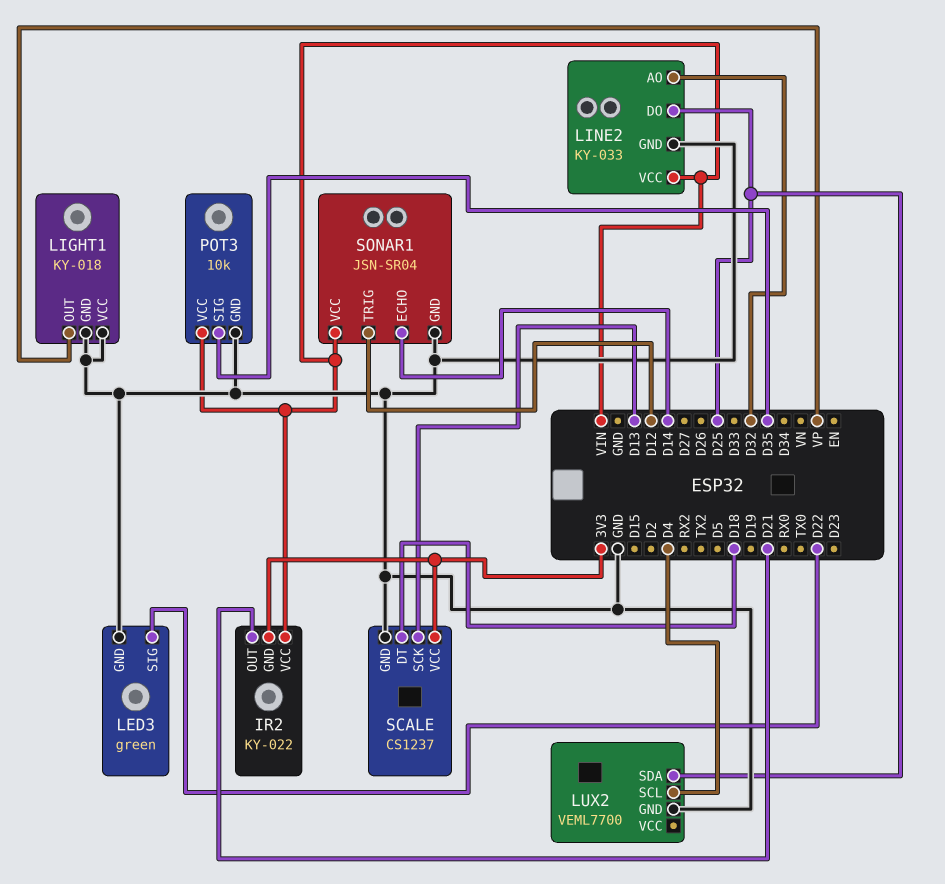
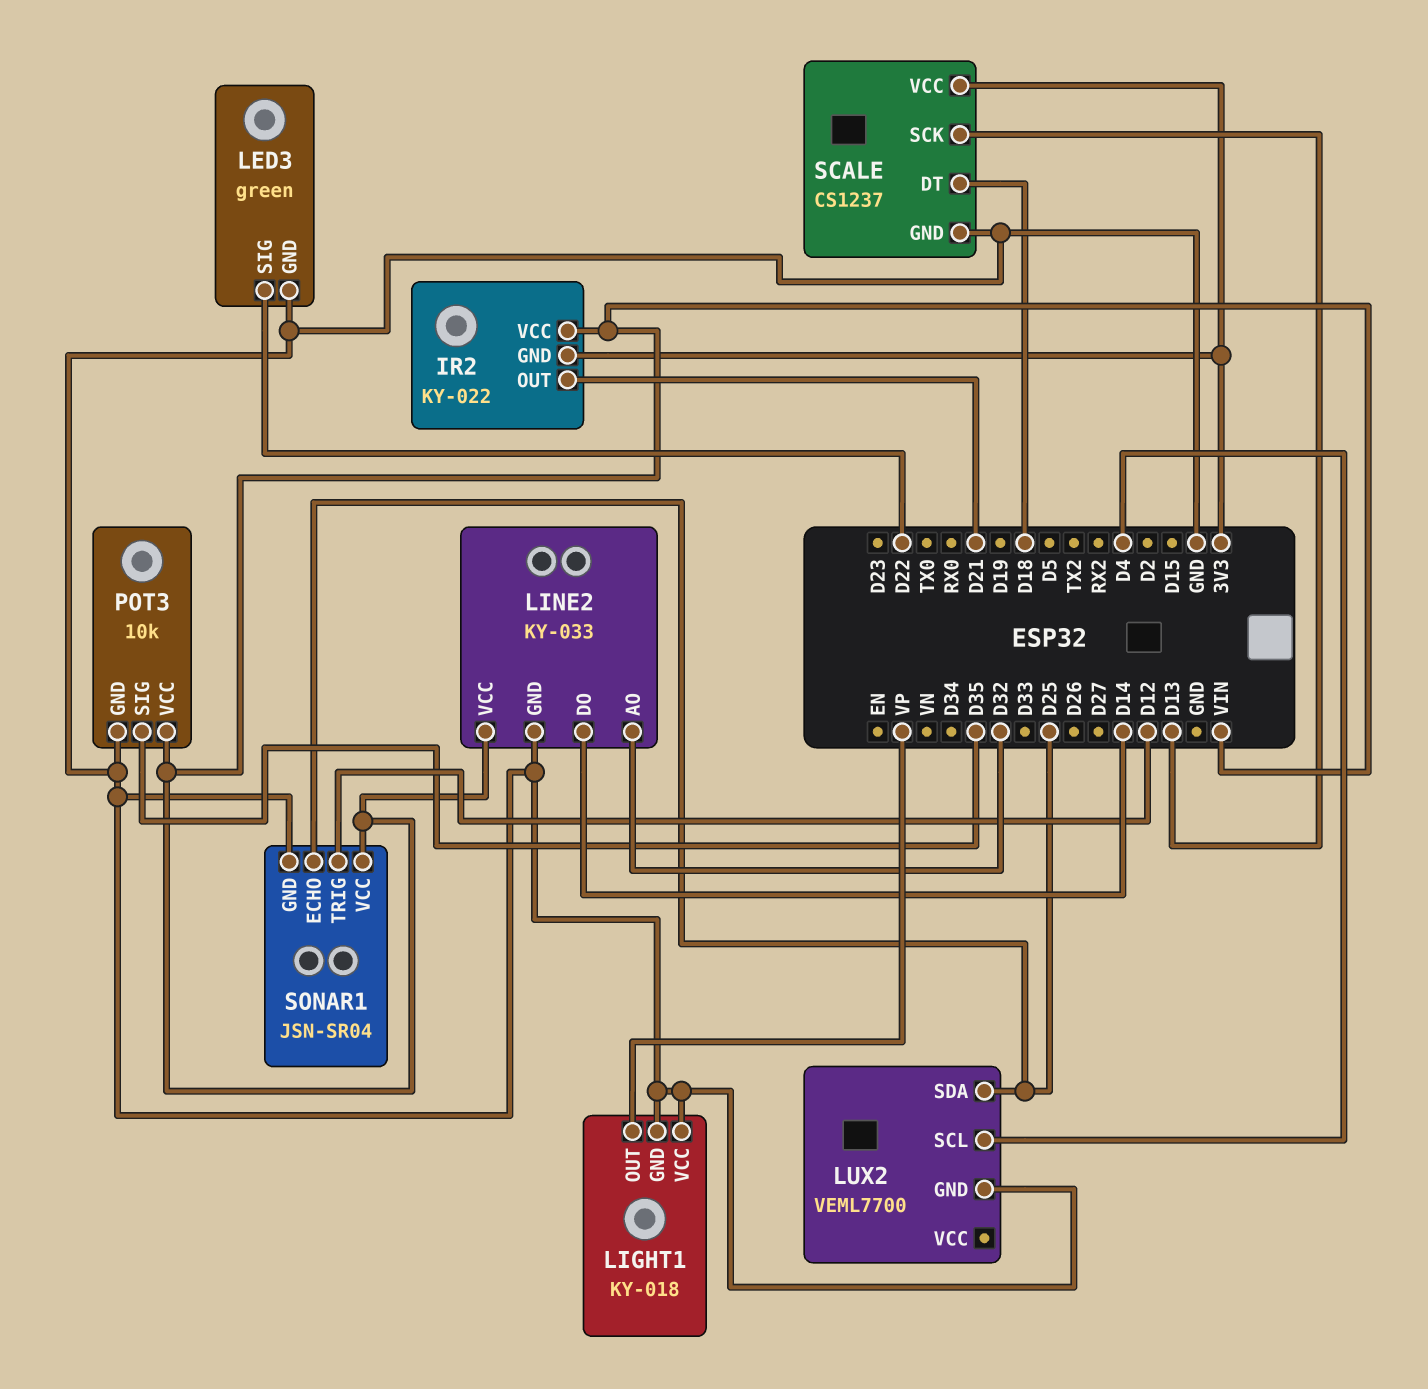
LINE2 pin DO: D25 -> D14
SONAR1 pin ECHO: D14 -> D25

